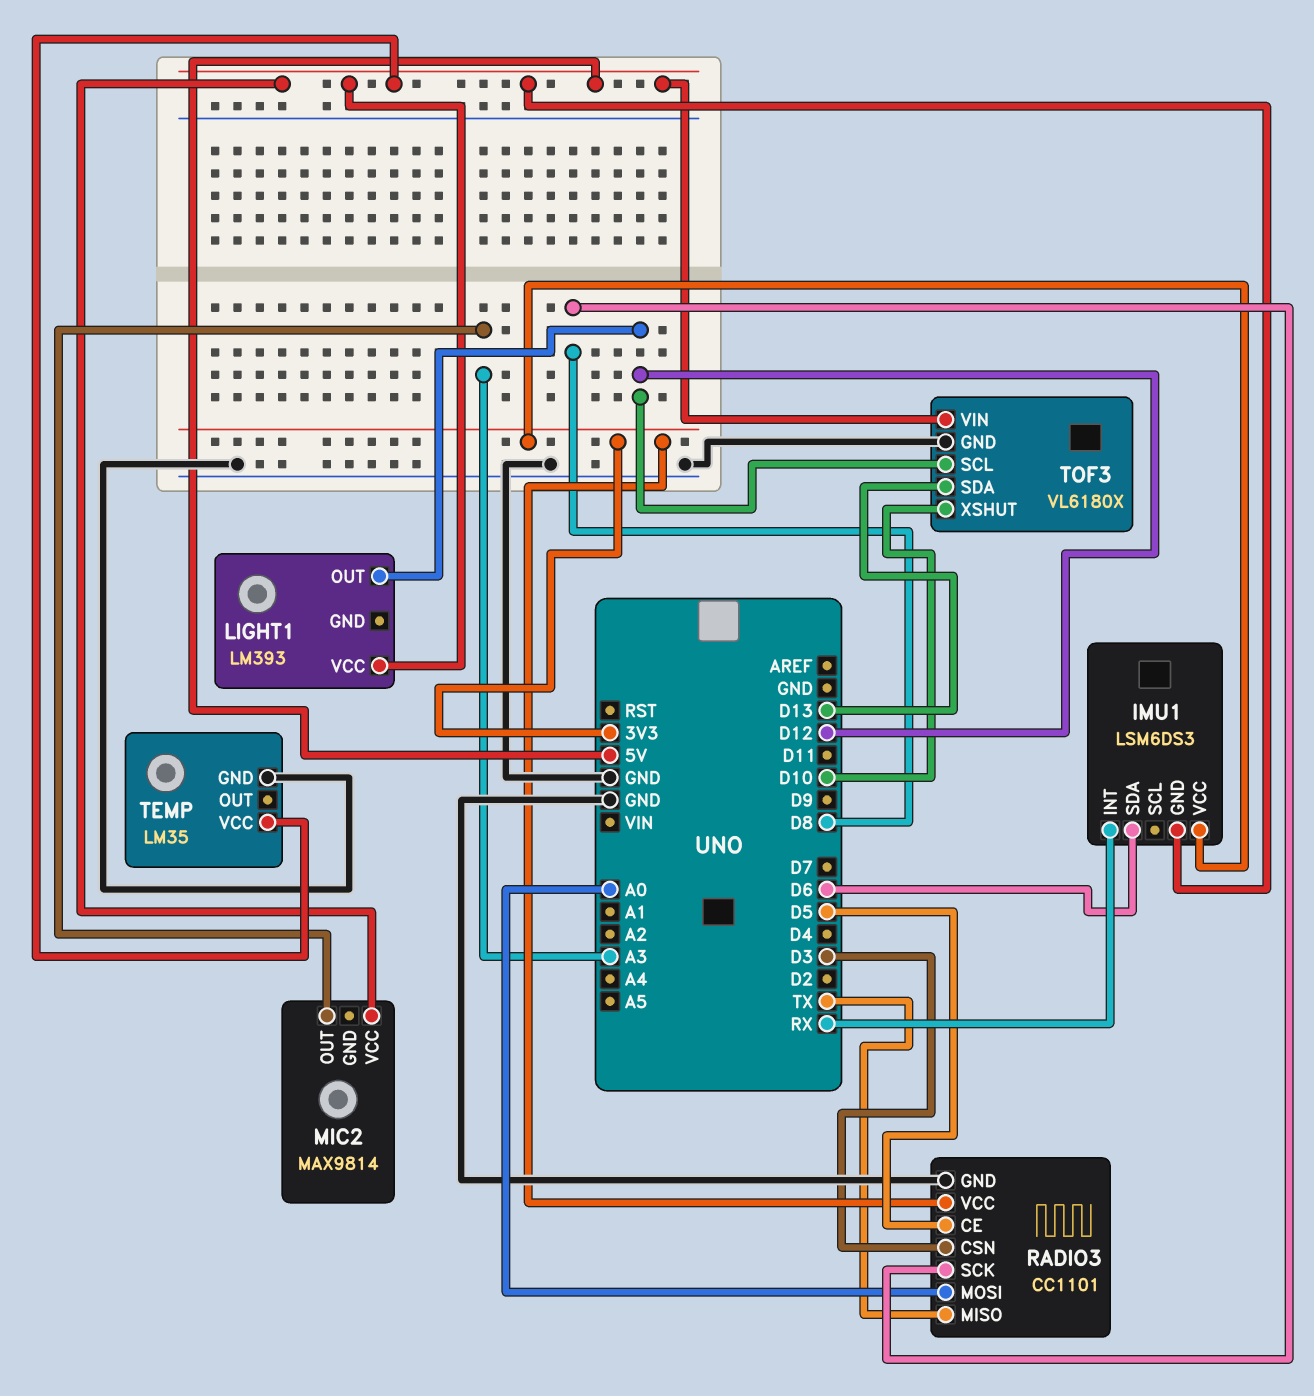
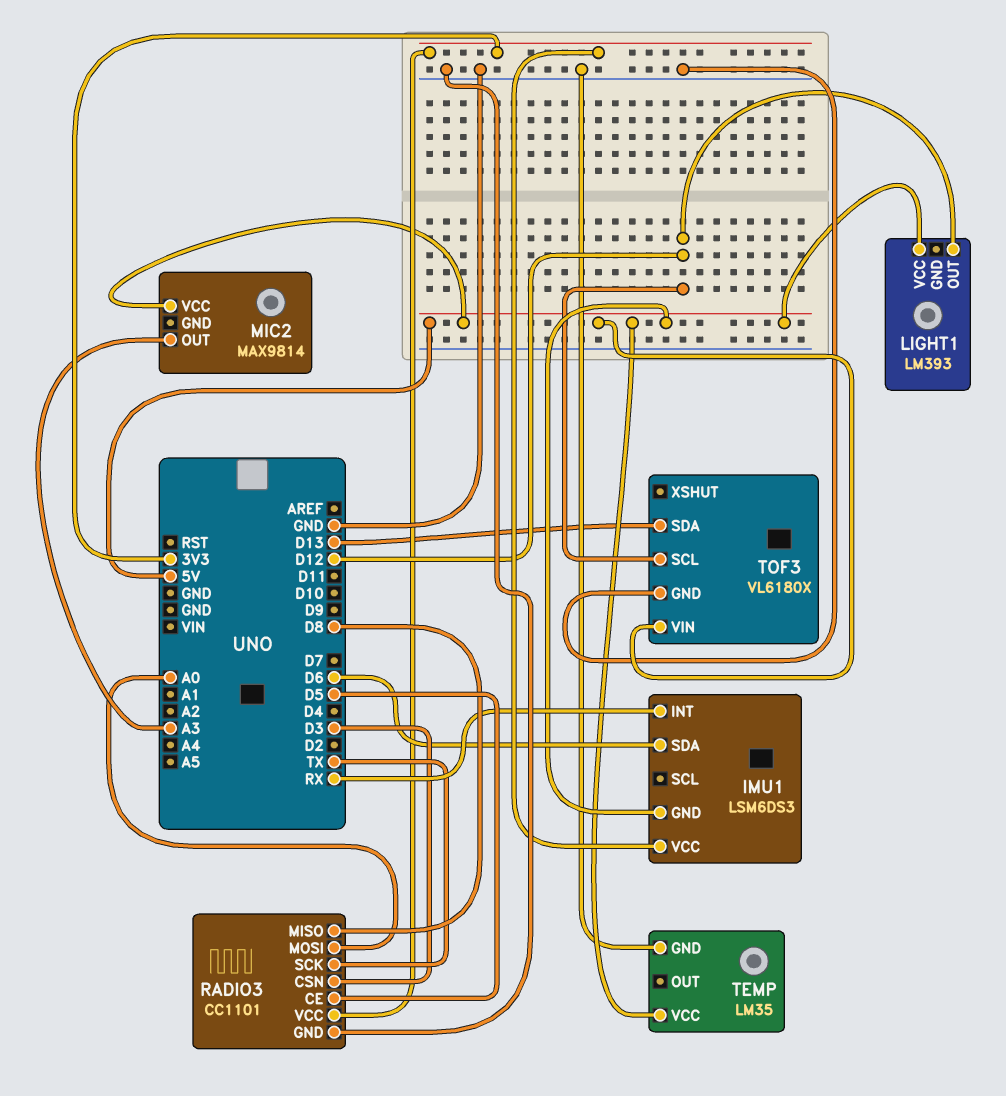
RADIO3 pin MISO: TX -> D8
RADIO3 pin SCK: D8 -> TX
TOF3 pin XSHUT: D10 -> none

